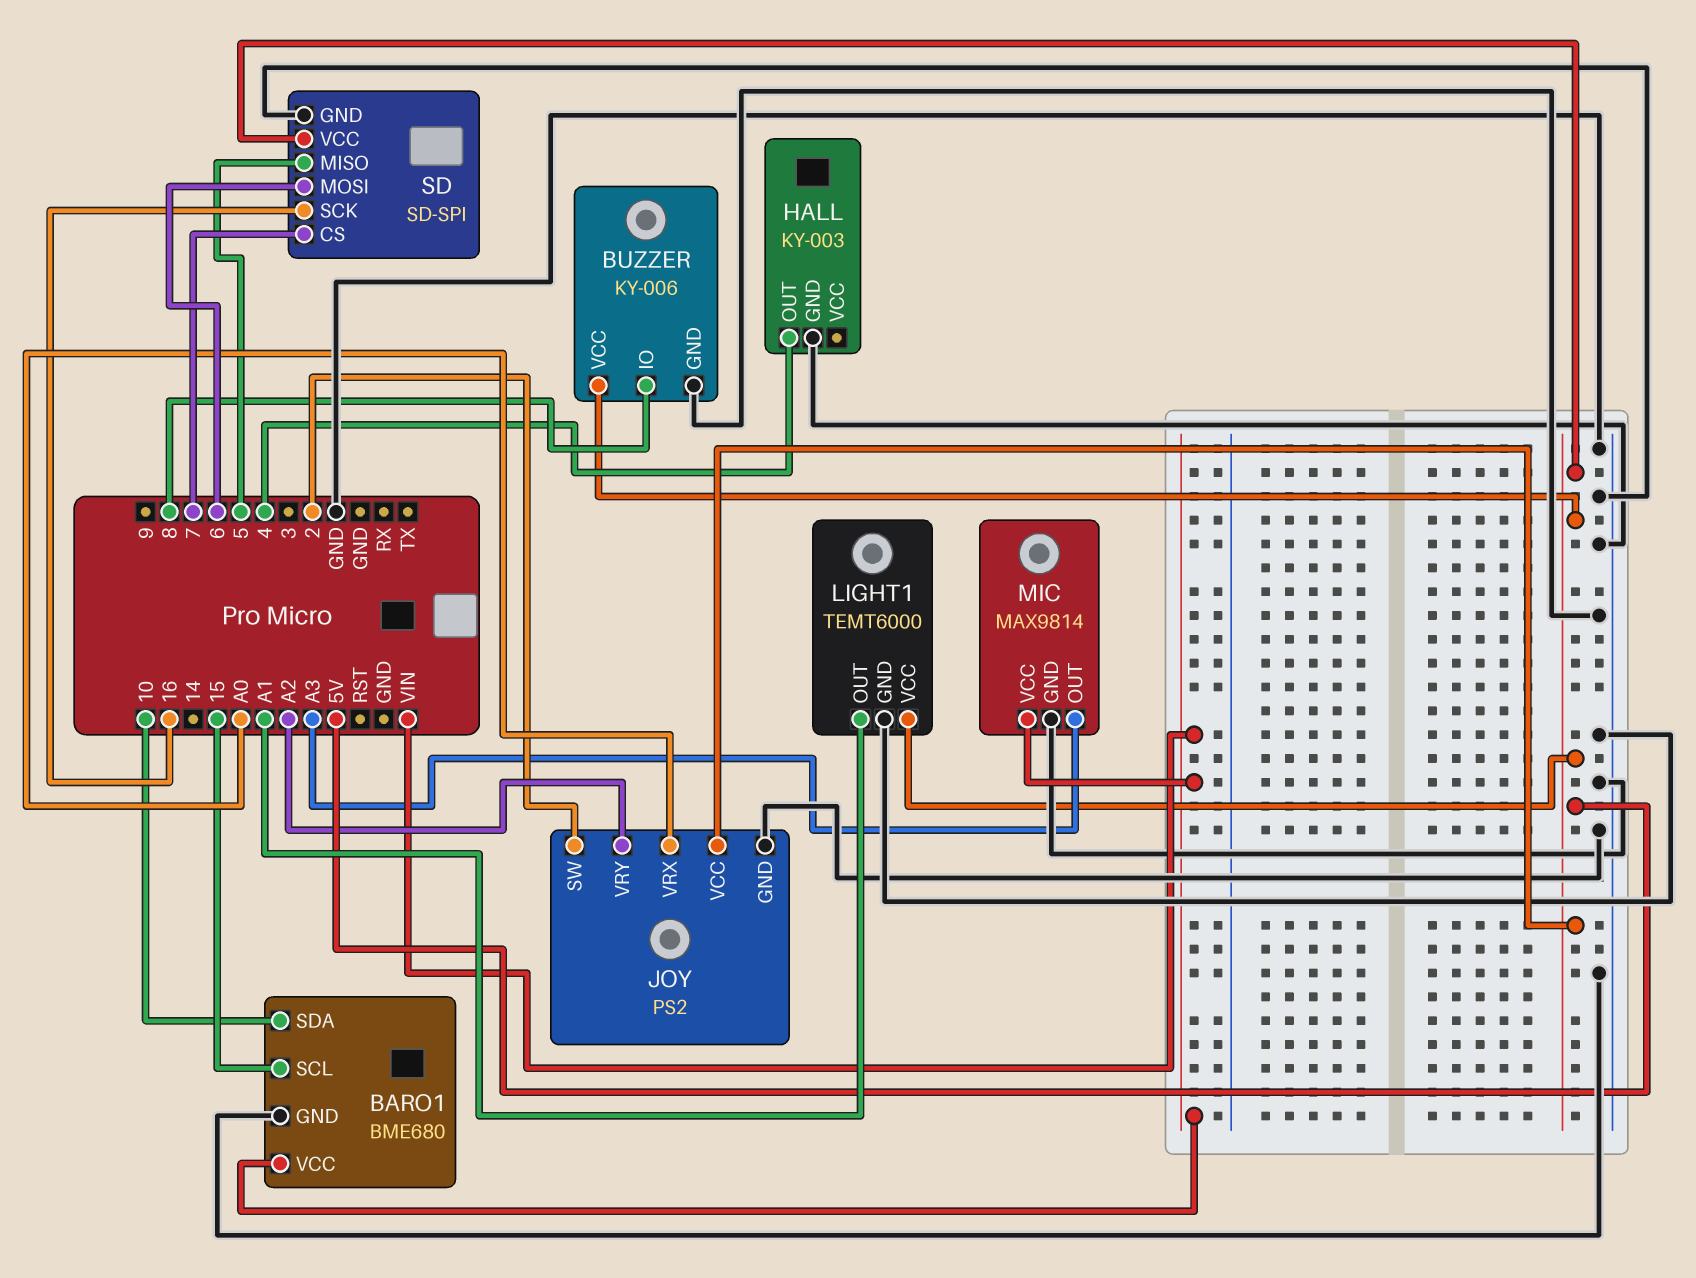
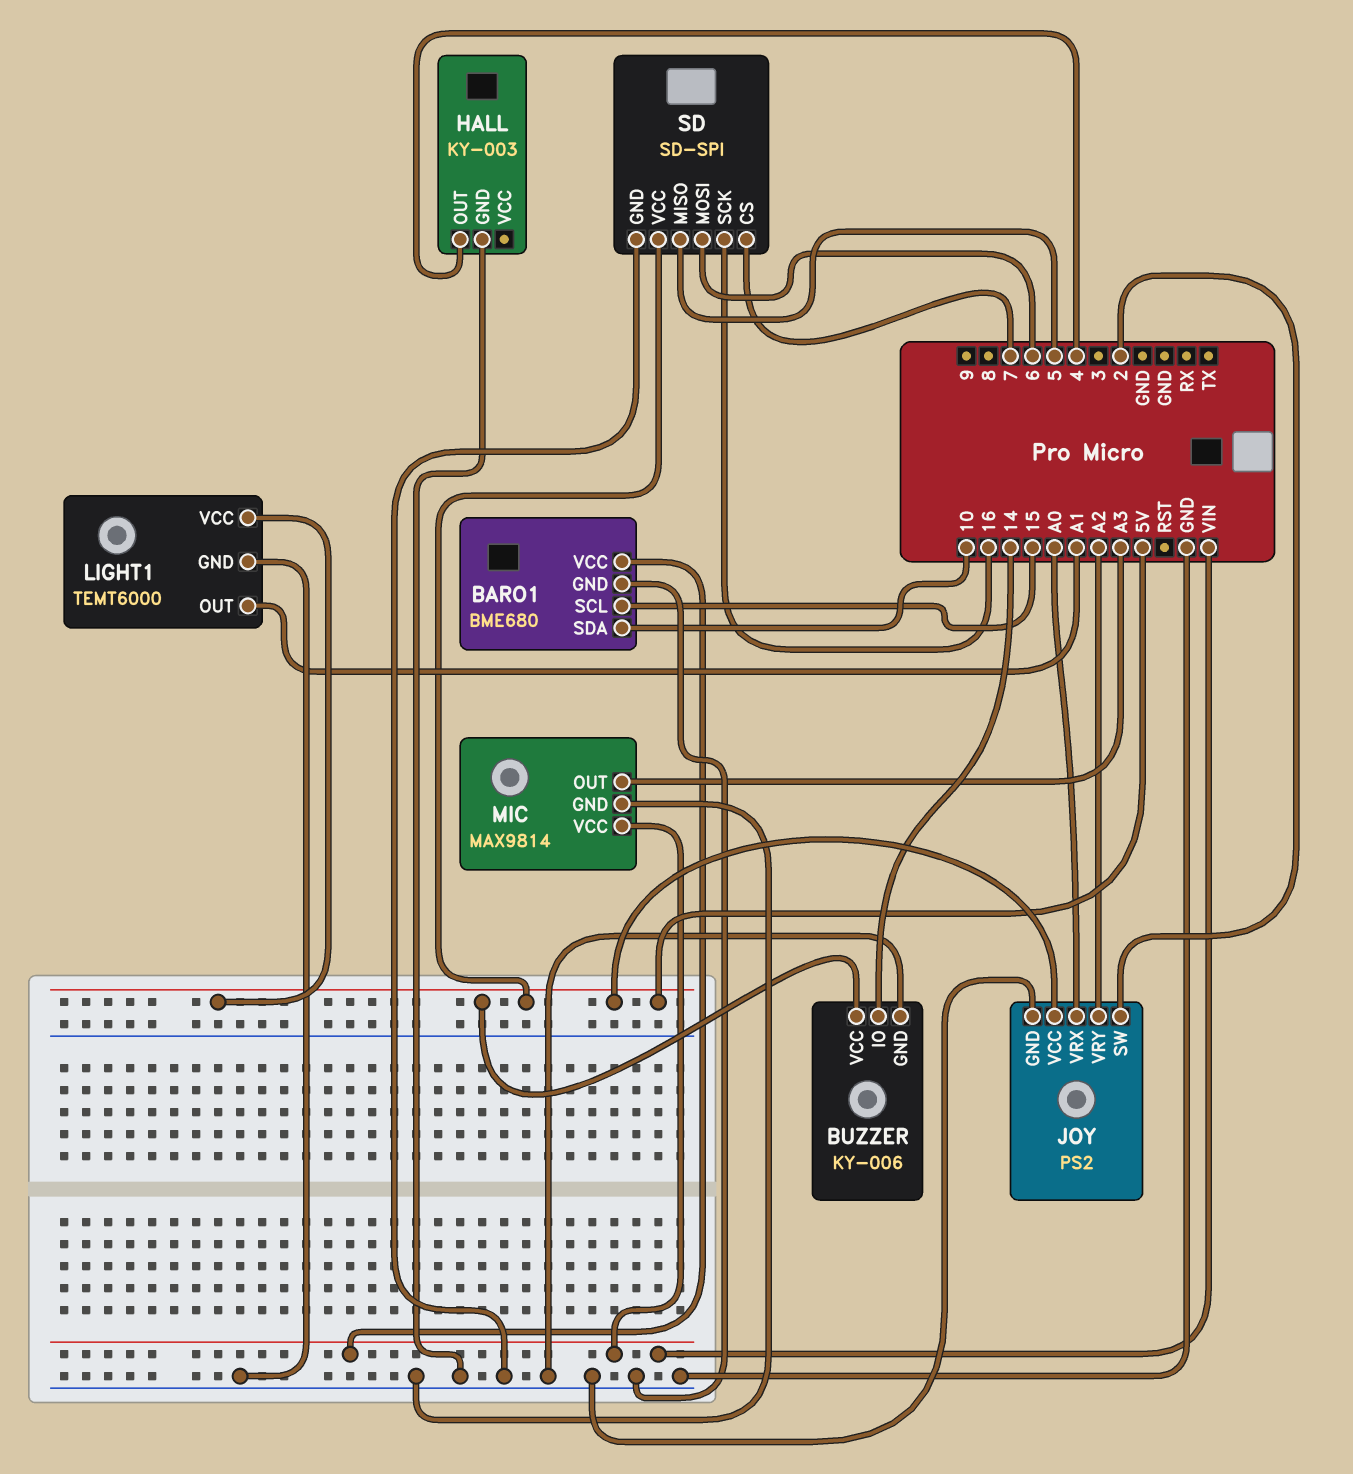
BUZZER pin IO: 8 -> 14

